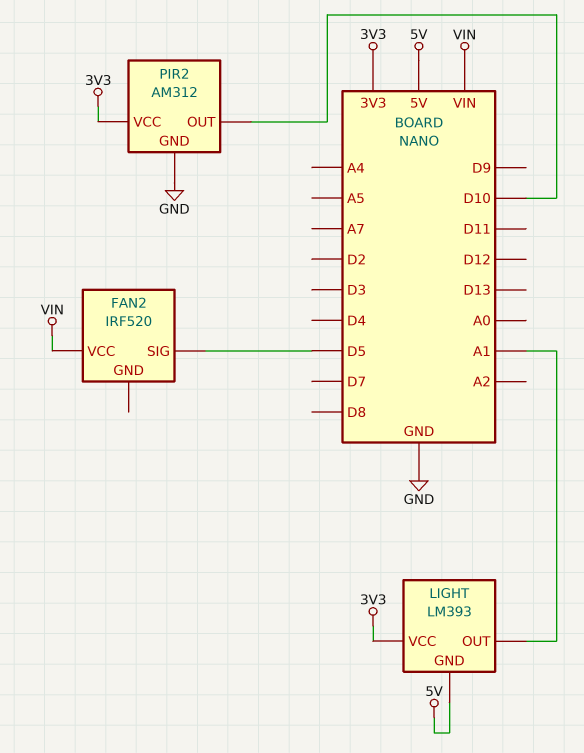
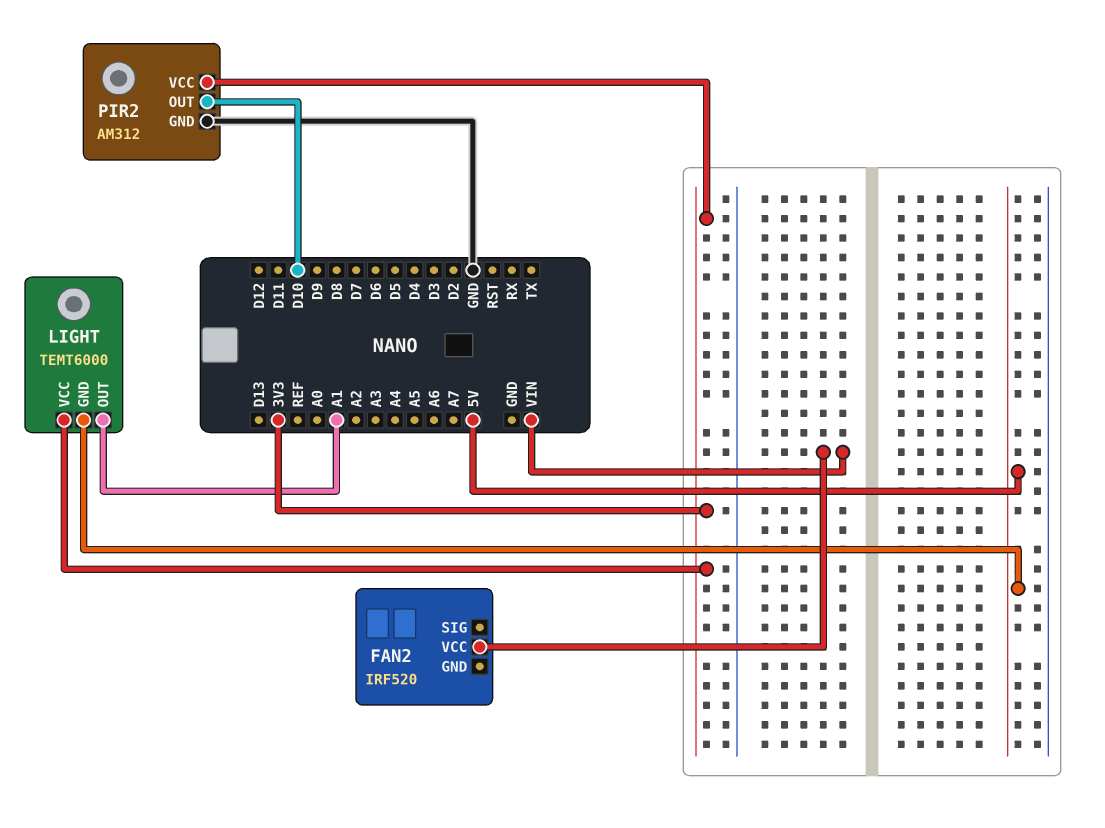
FAN2 pin SIG: D5 -> none
LIGHT: LM393 -> TEMT6000

